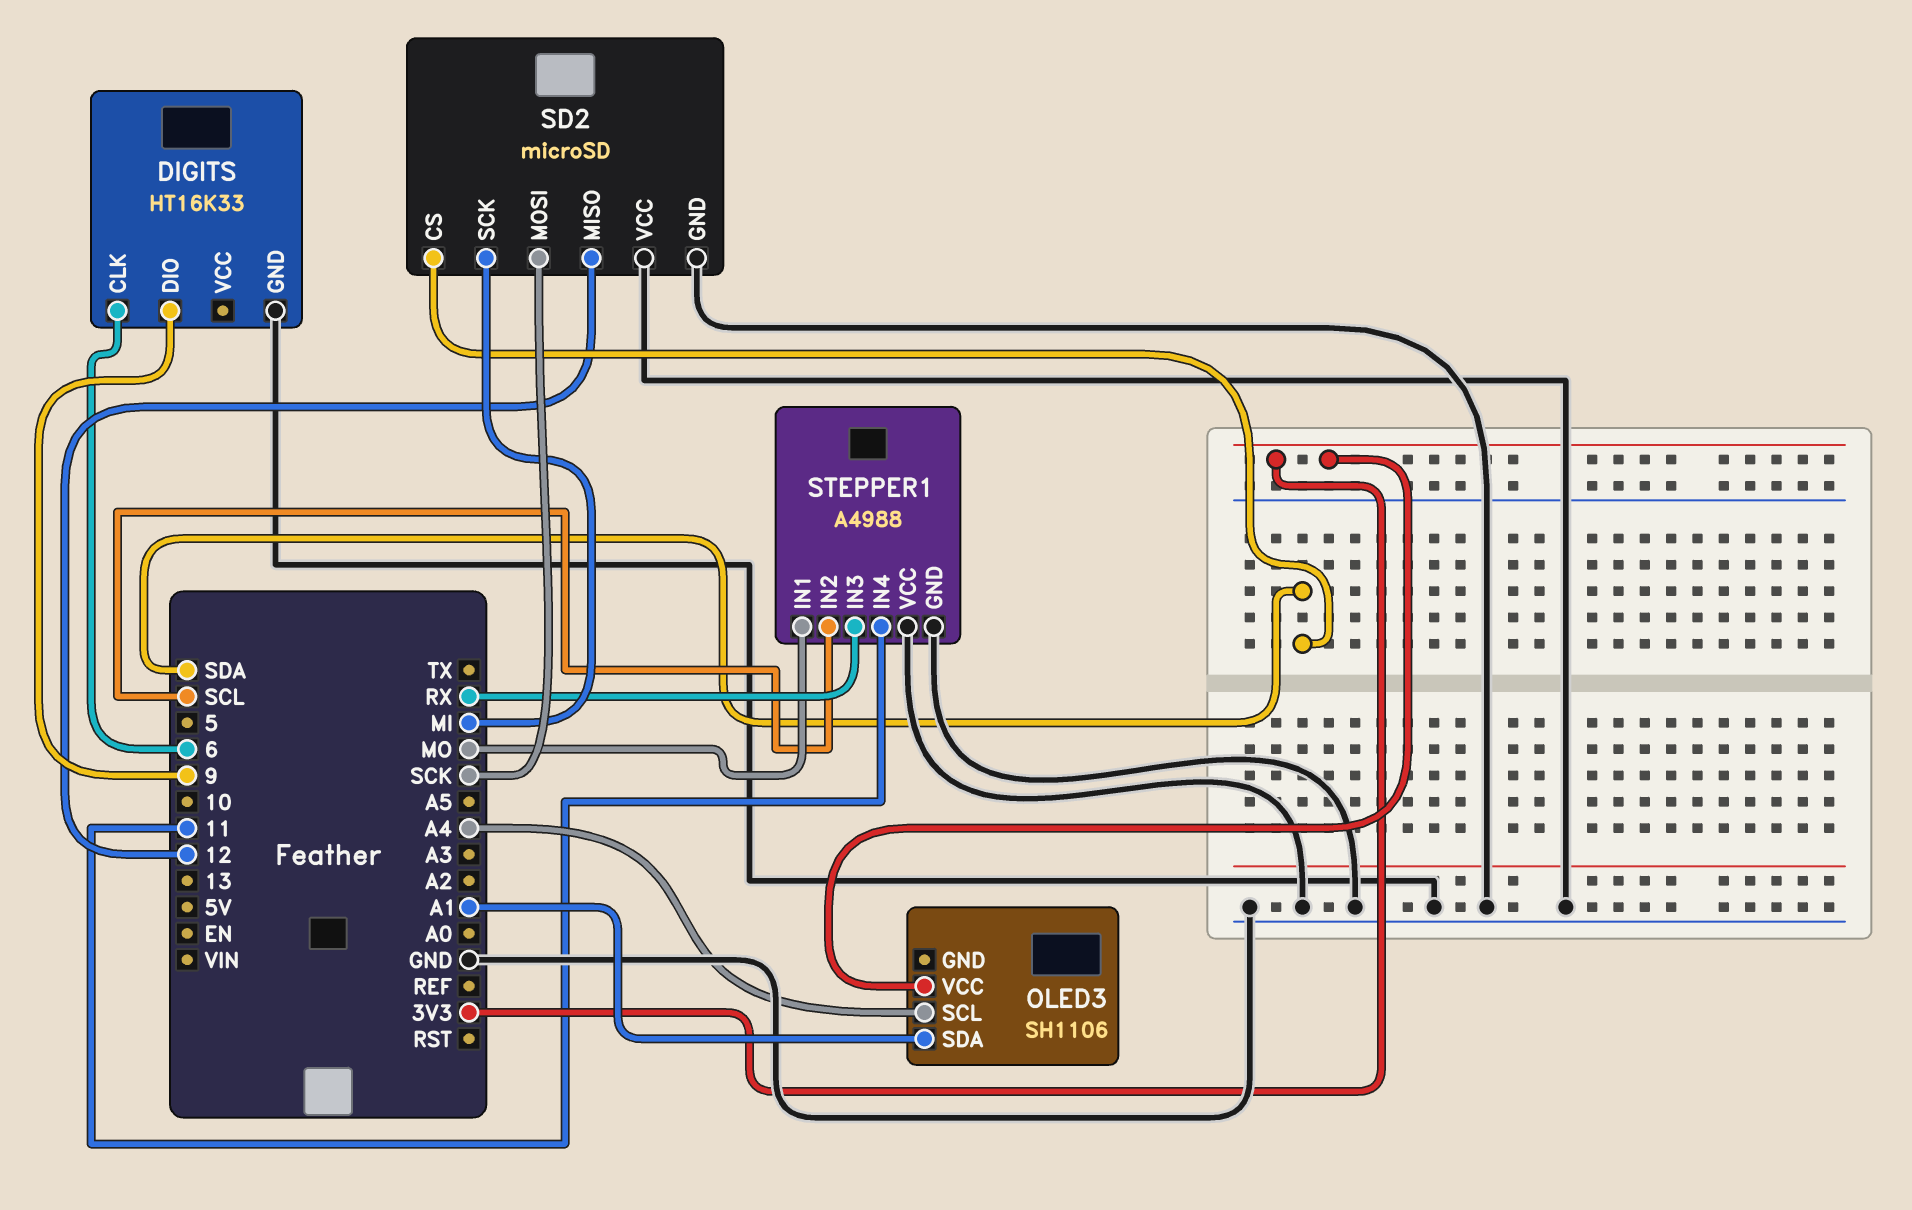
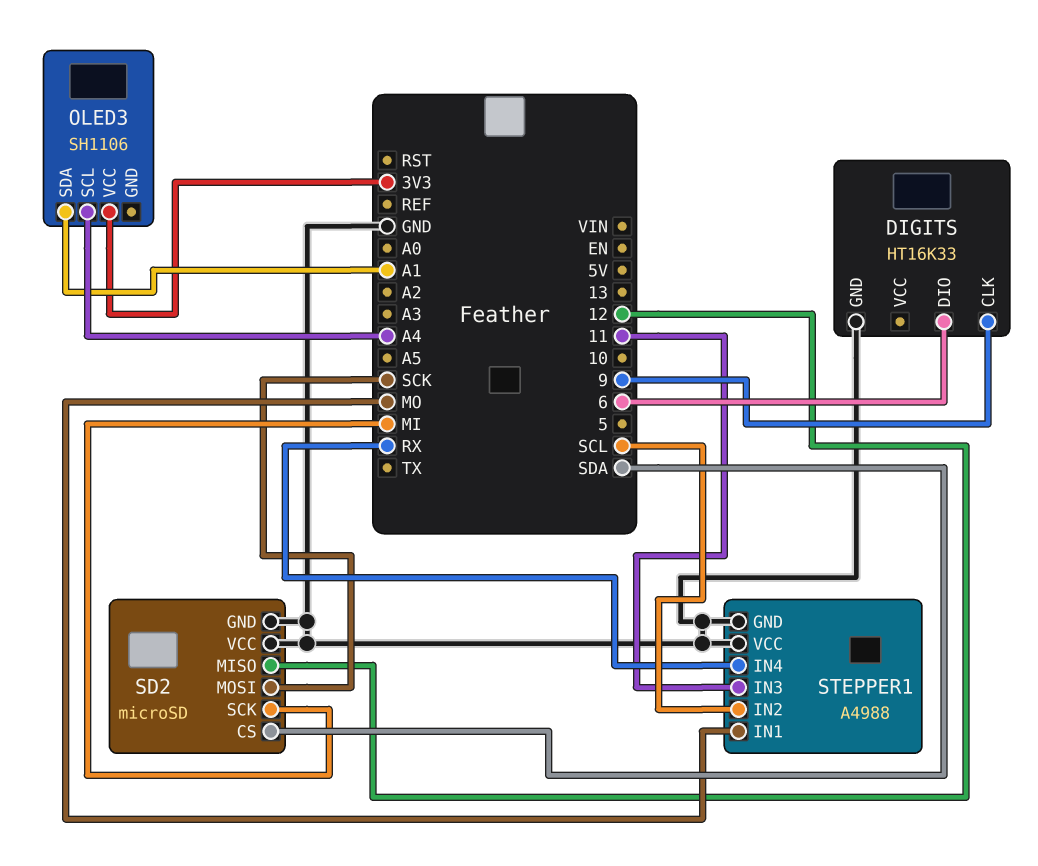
DIGITS pin CLK: 6 -> 9
DIGITS pin DIO: 9 -> 6
STEPPER1 pin IN3: RX -> 11
STEPPER1 pin IN4: 11 -> RX

